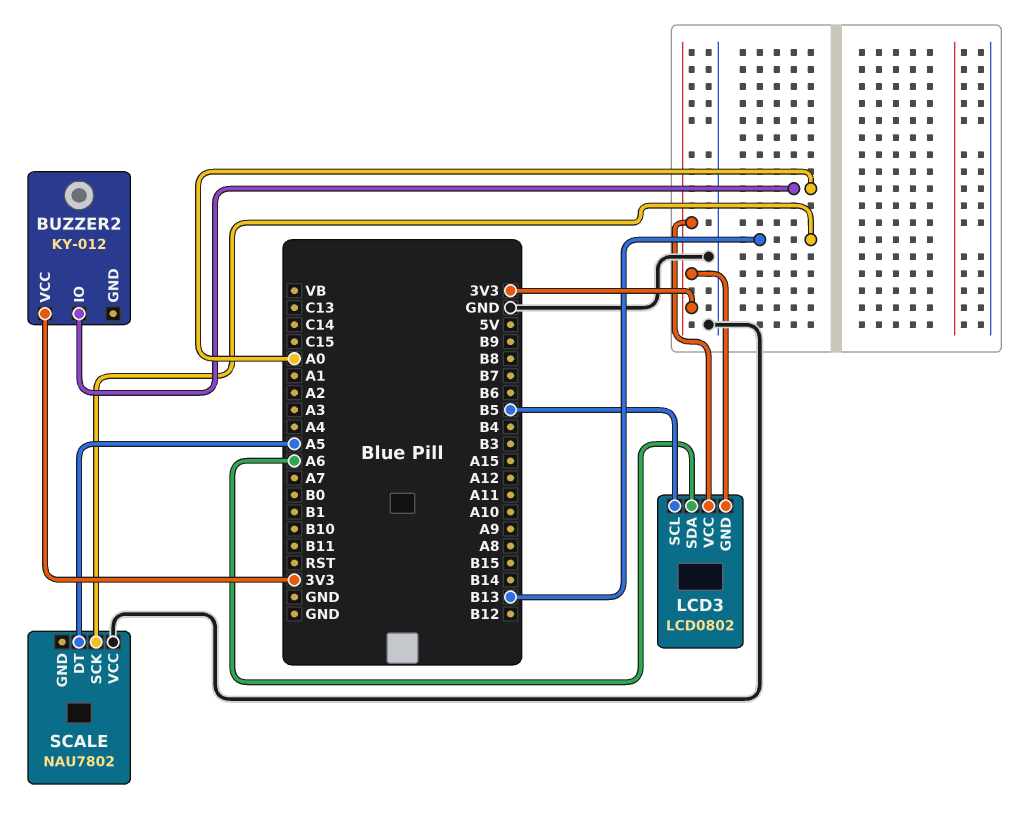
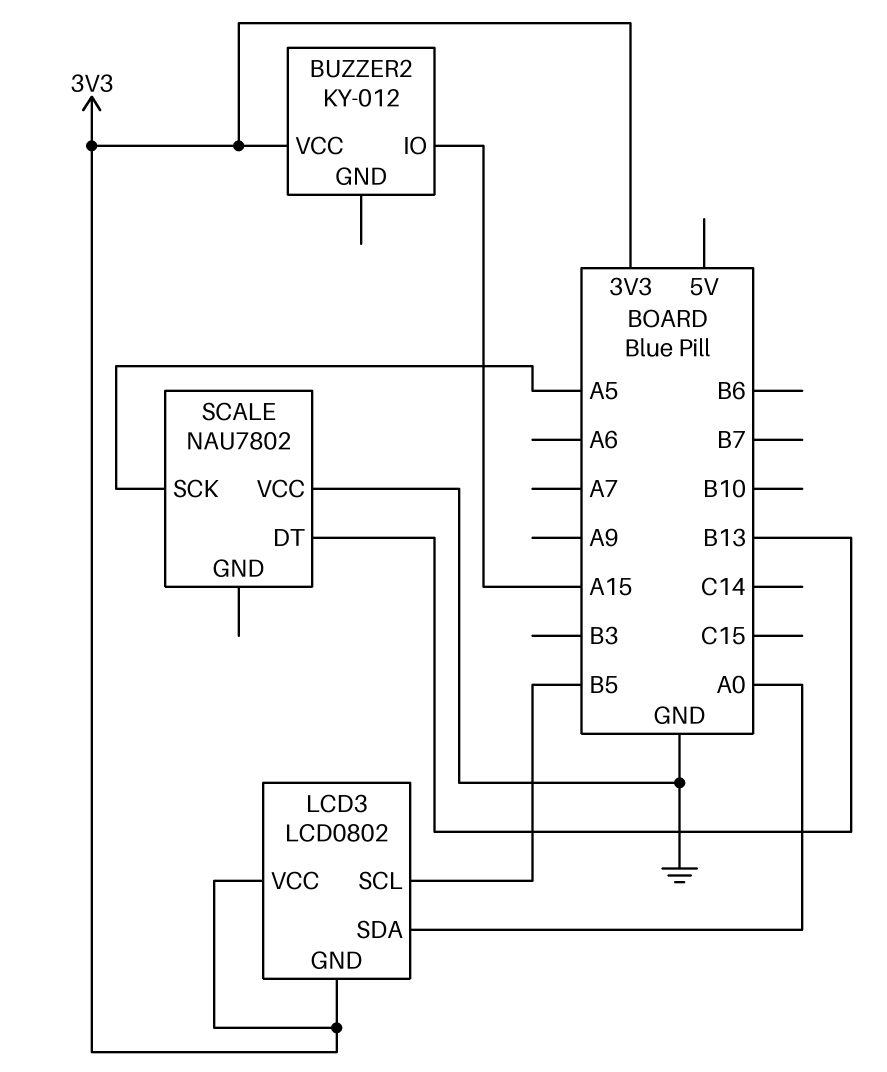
BUZZER2 pin IO: A0 -> A15
LCD3 pin SDA: A6 -> A0
SCALE pin DT: A5 -> B13
SCALE pin SCK: B13 -> A5

